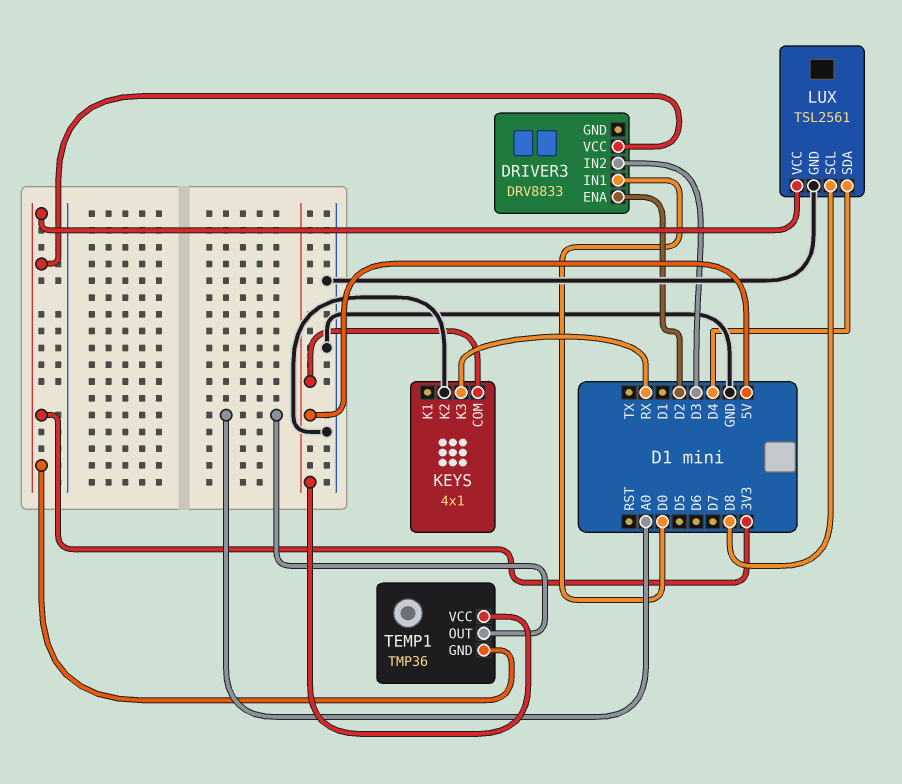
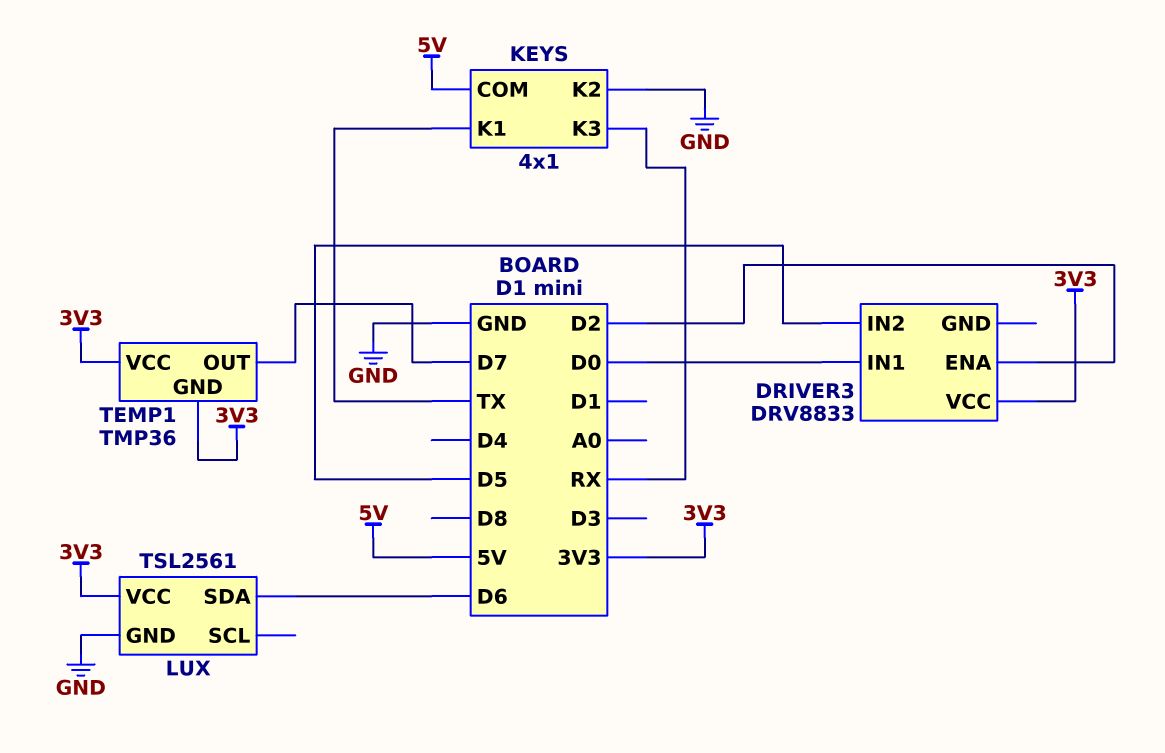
DRIVER3 pin IN2: D3 -> D5
KEYS pin K1: none -> TX
LUX pin SCL: D8 -> none
LUX pin SDA: D4 -> D6
TEMP1 pin OUT: A0 -> D7
TEMP1 pin VCC: 5V -> 3V3

